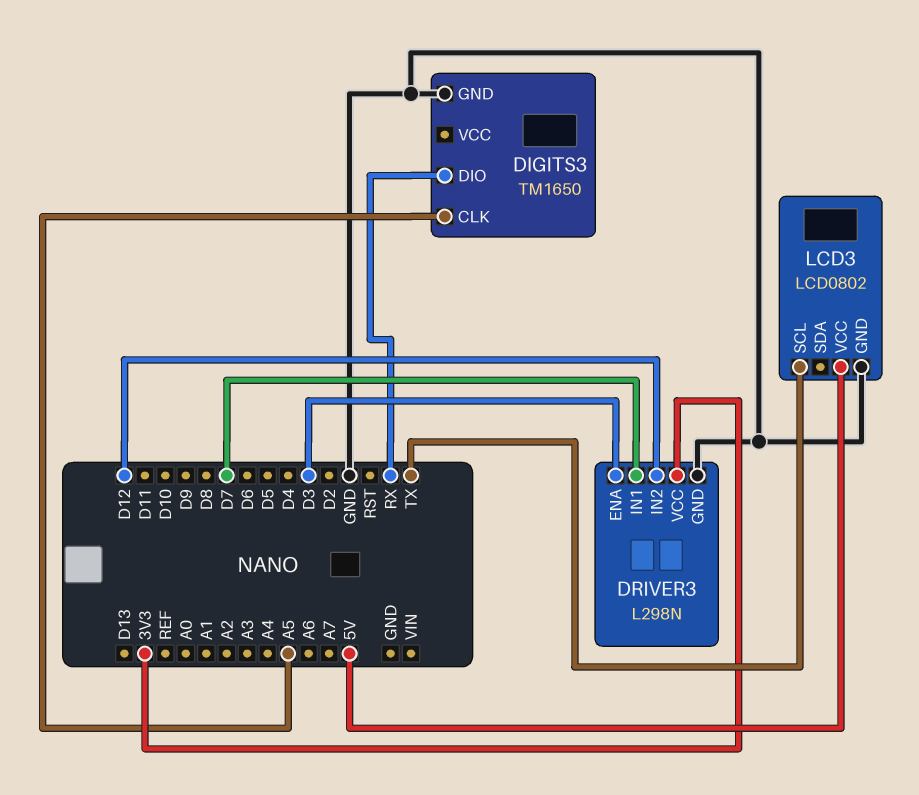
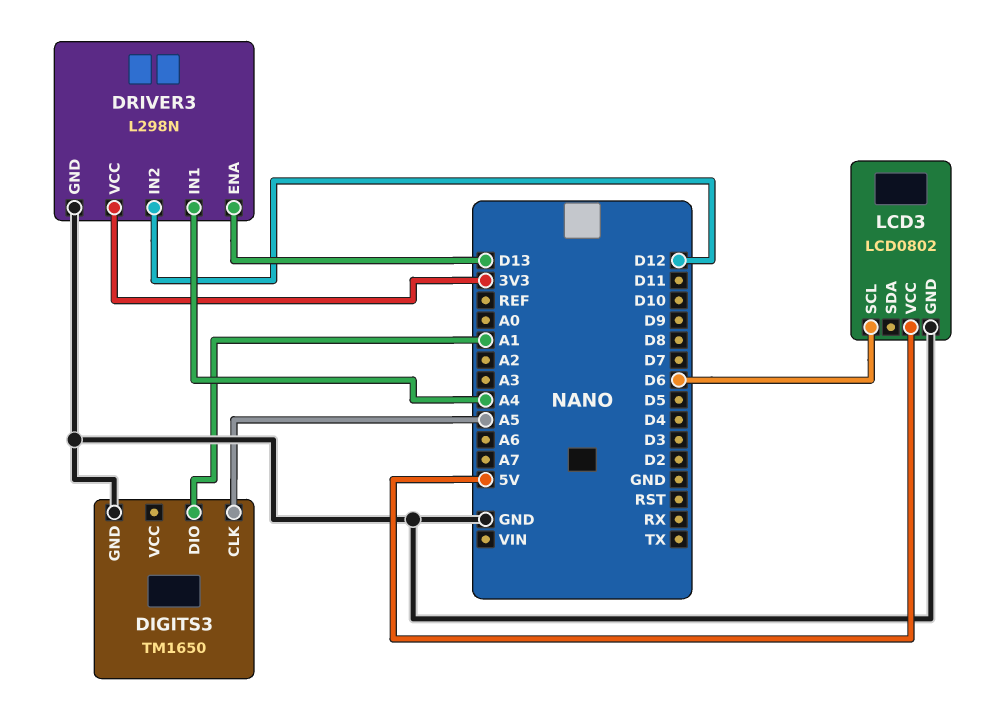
DIGITS3 pin DIO: RX -> A1
DRIVER3 pin ENA: D3 -> D13
DRIVER3 pin IN1: D7 -> A4
LCD3 pin SCL: TX -> D6

